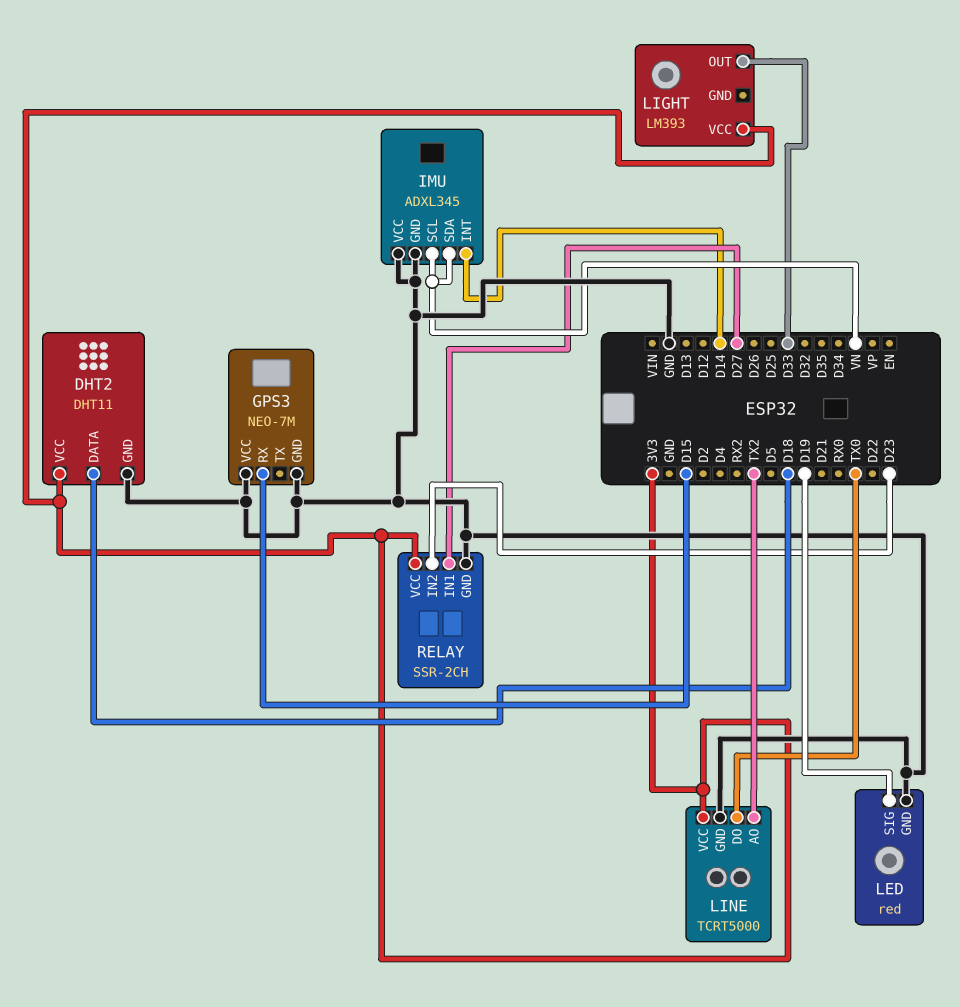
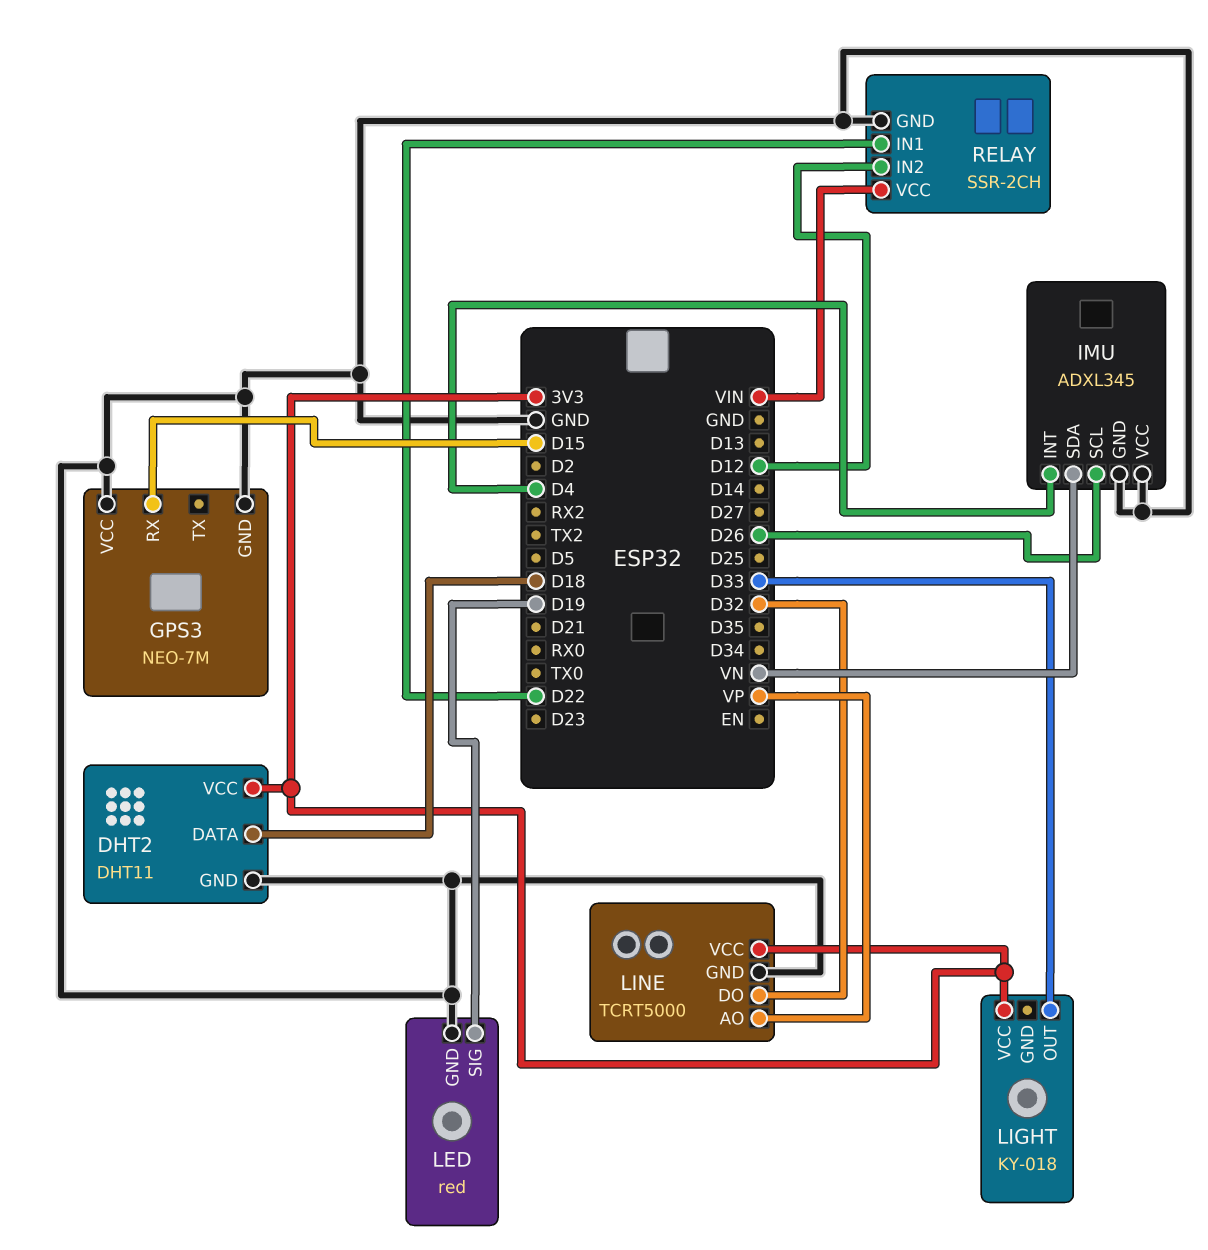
IMU pin INT: D14 -> D4
IMU pin SCL: VN -> D26
LIGHT: LM393 -> KY-018
LINE pin AO: TX2 -> VP
LINE pin DO: TX0 -> D32
RELAY pin IN1: D27 -> D22
RELAY pin IN2: D23 -> D12
RELAY pin VCC: 3V3 -> VIN

